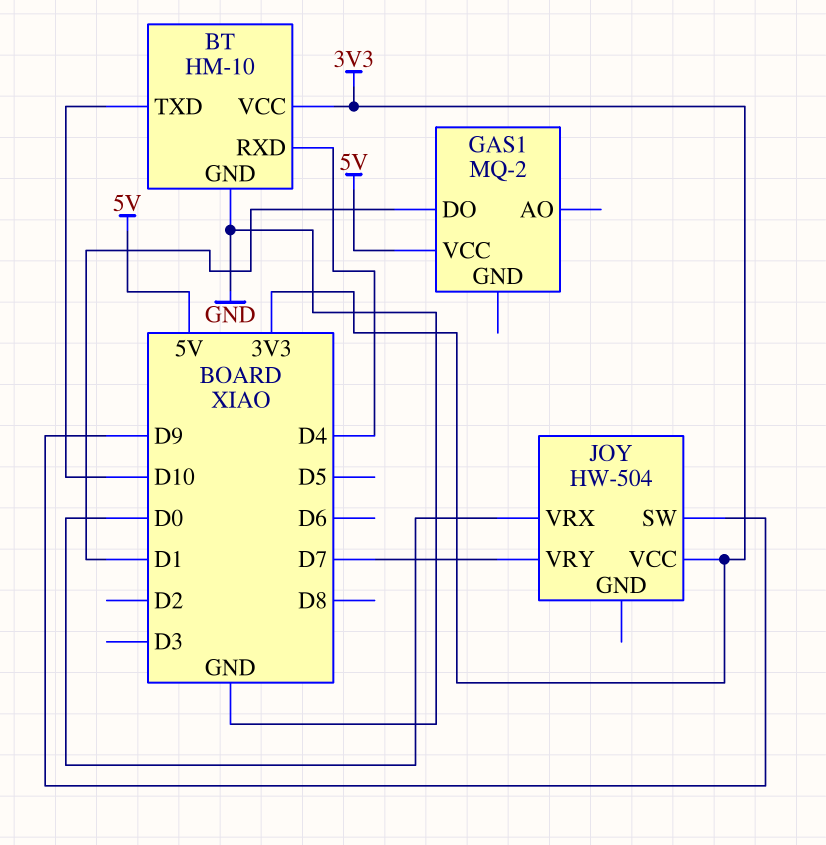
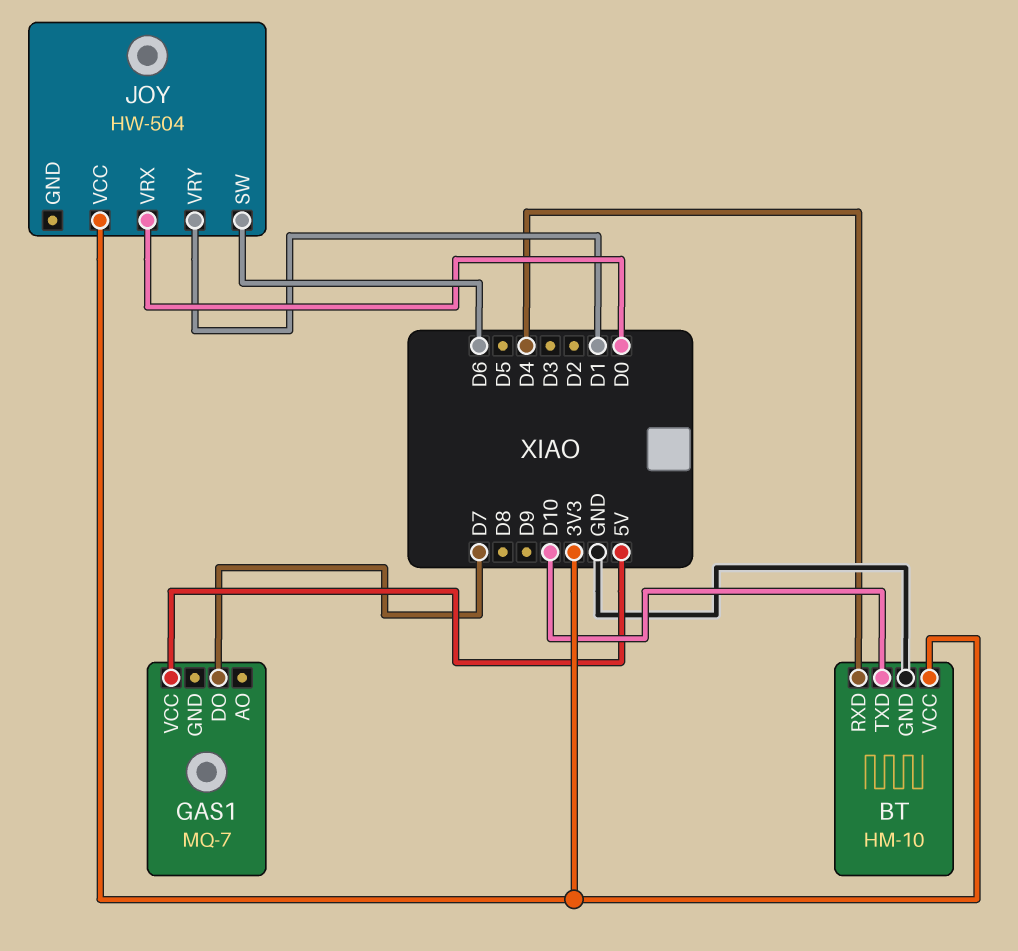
GAS1: MQ-2 -> MQ-7
GAS1 pin DO: D1 -> D7
JOY pin SW: D9 -> D6
JOY pin VRY: D7 -> D1

